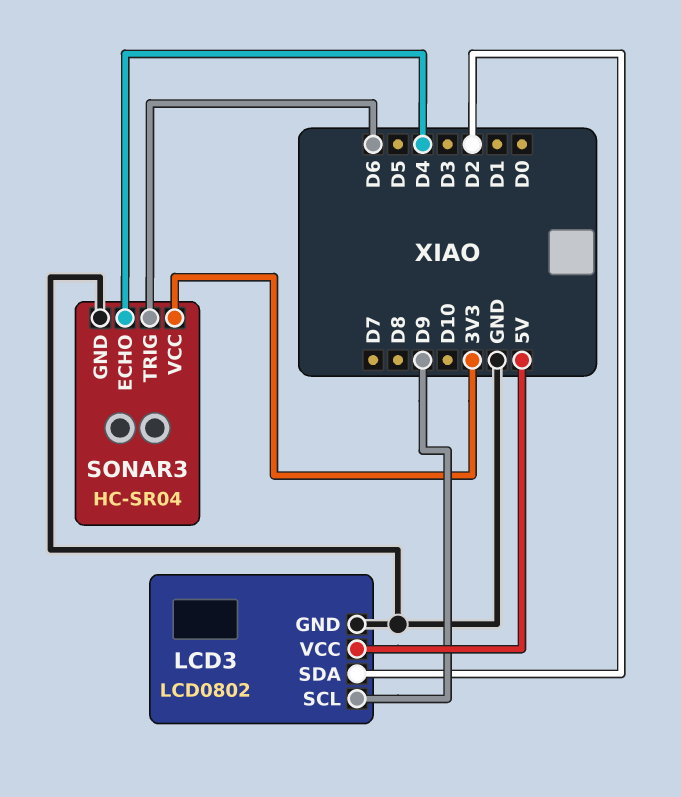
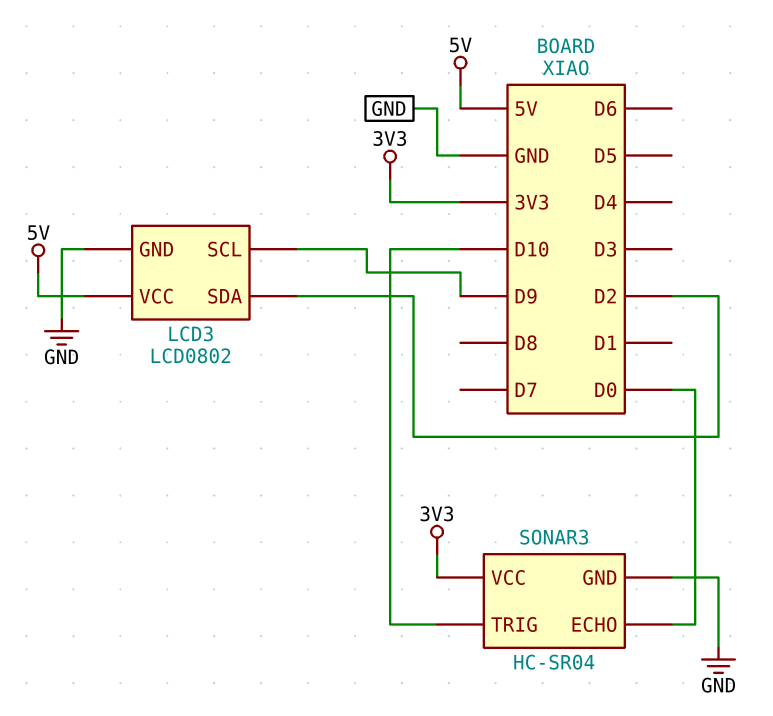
SONAR3 pin ECHO: D4 -> D0
SONAR3 pin TRIG: D6 -> D10

